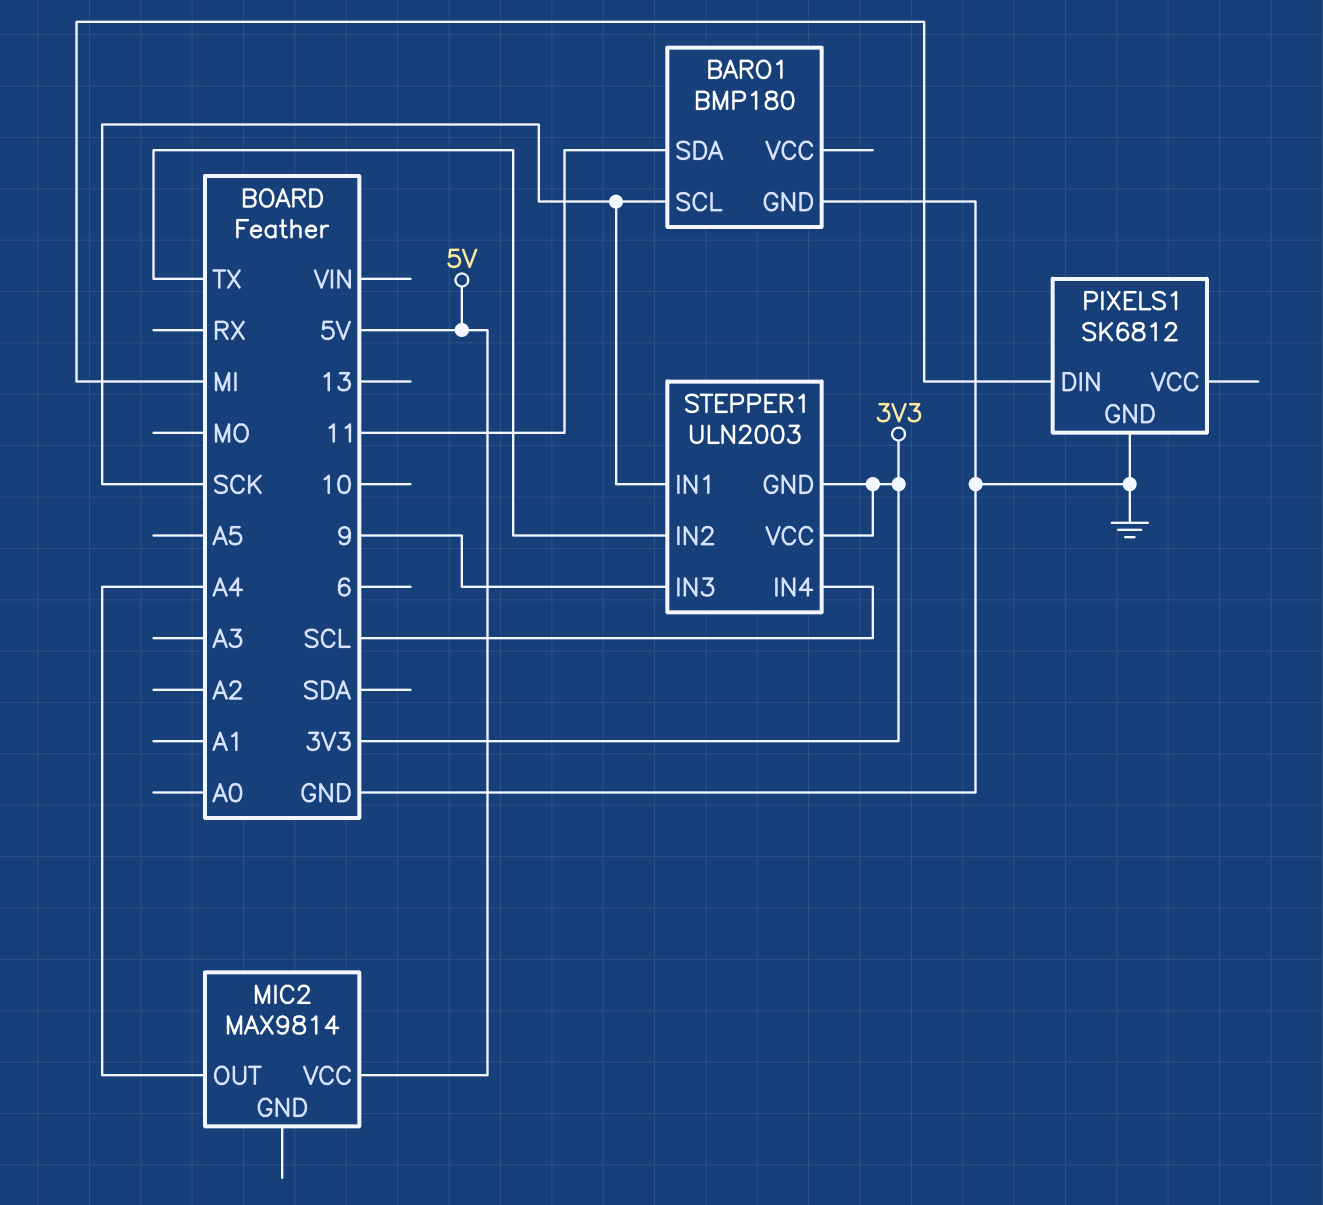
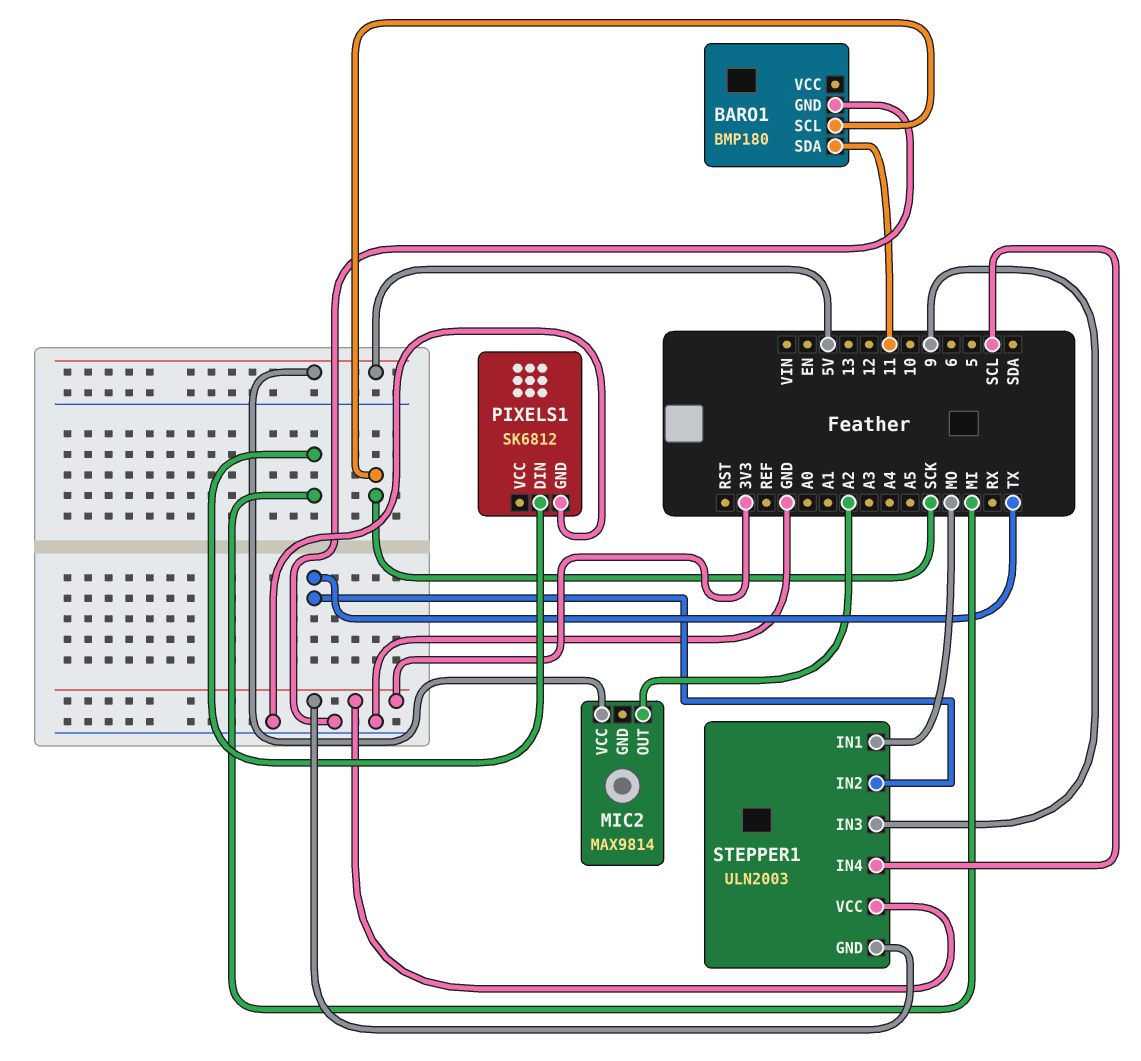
MIC2 pin OUT: A4 -> A2
STEPPER1 pin IN1: SCK -> MO

